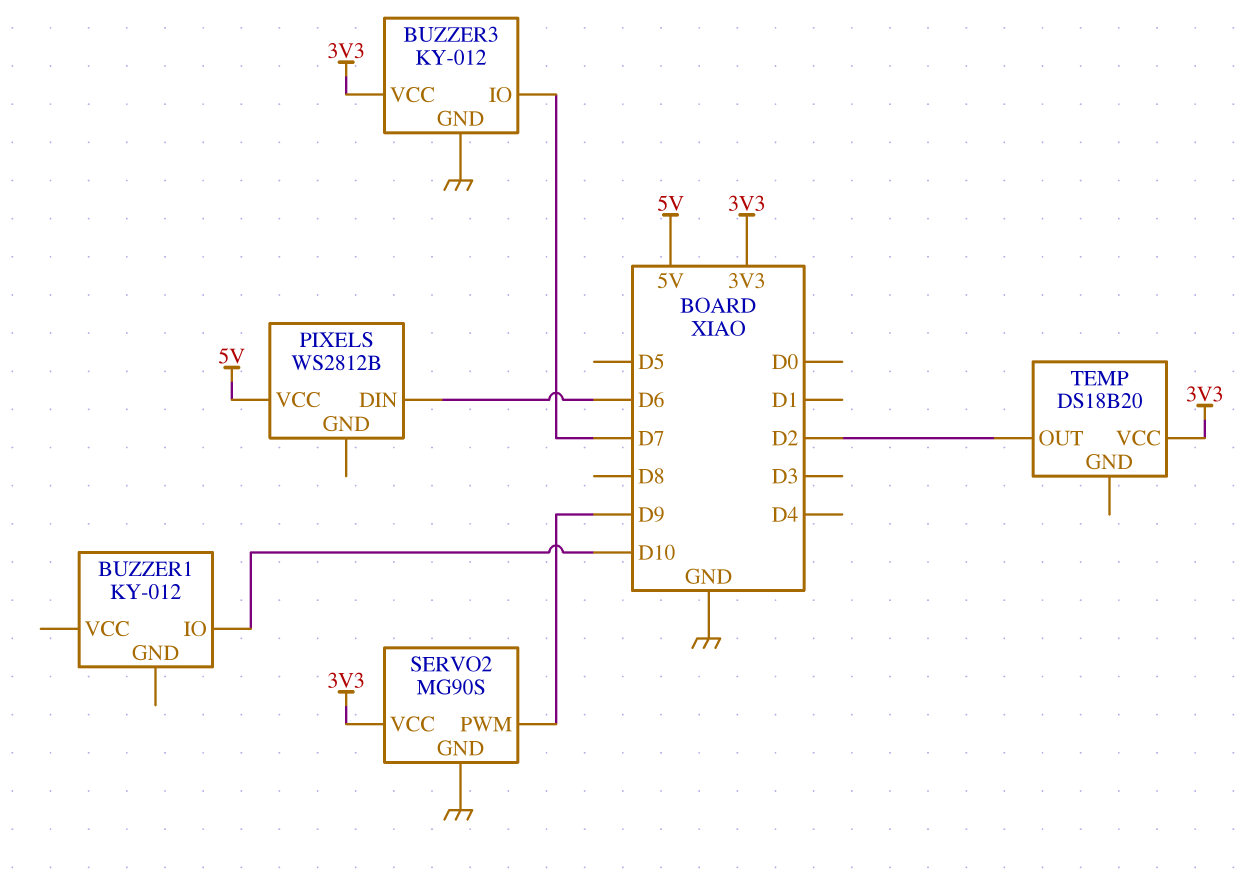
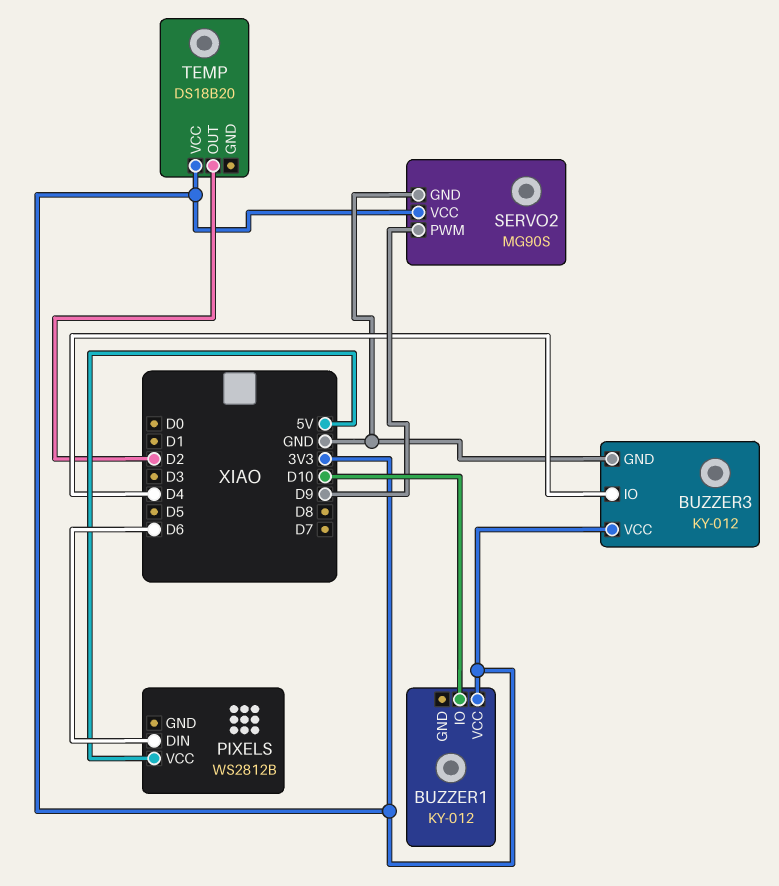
BUZZER1 pin VCC: none -> 3V3
BUZZER3 pin IO: D7 -> D4

